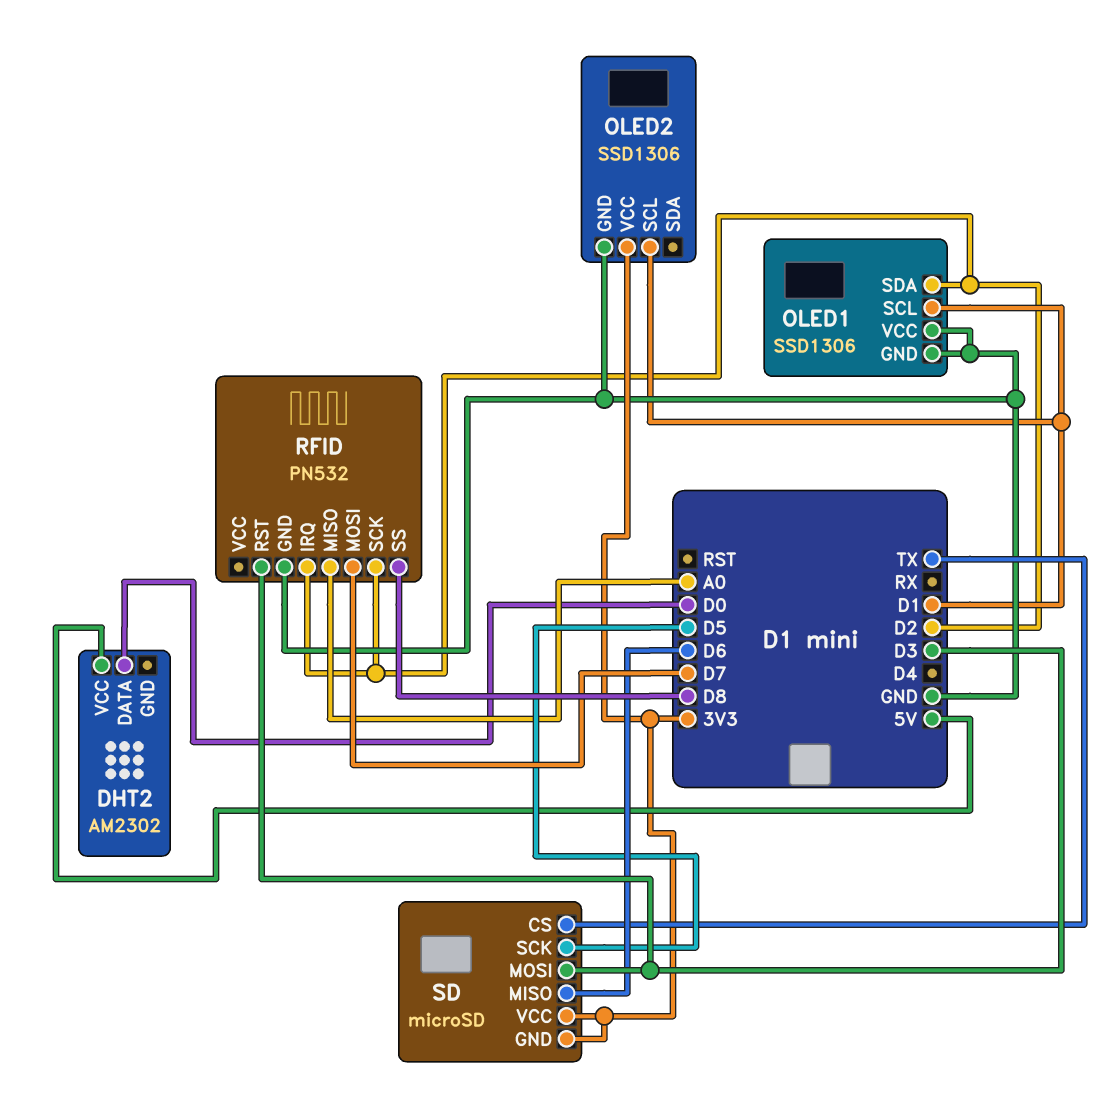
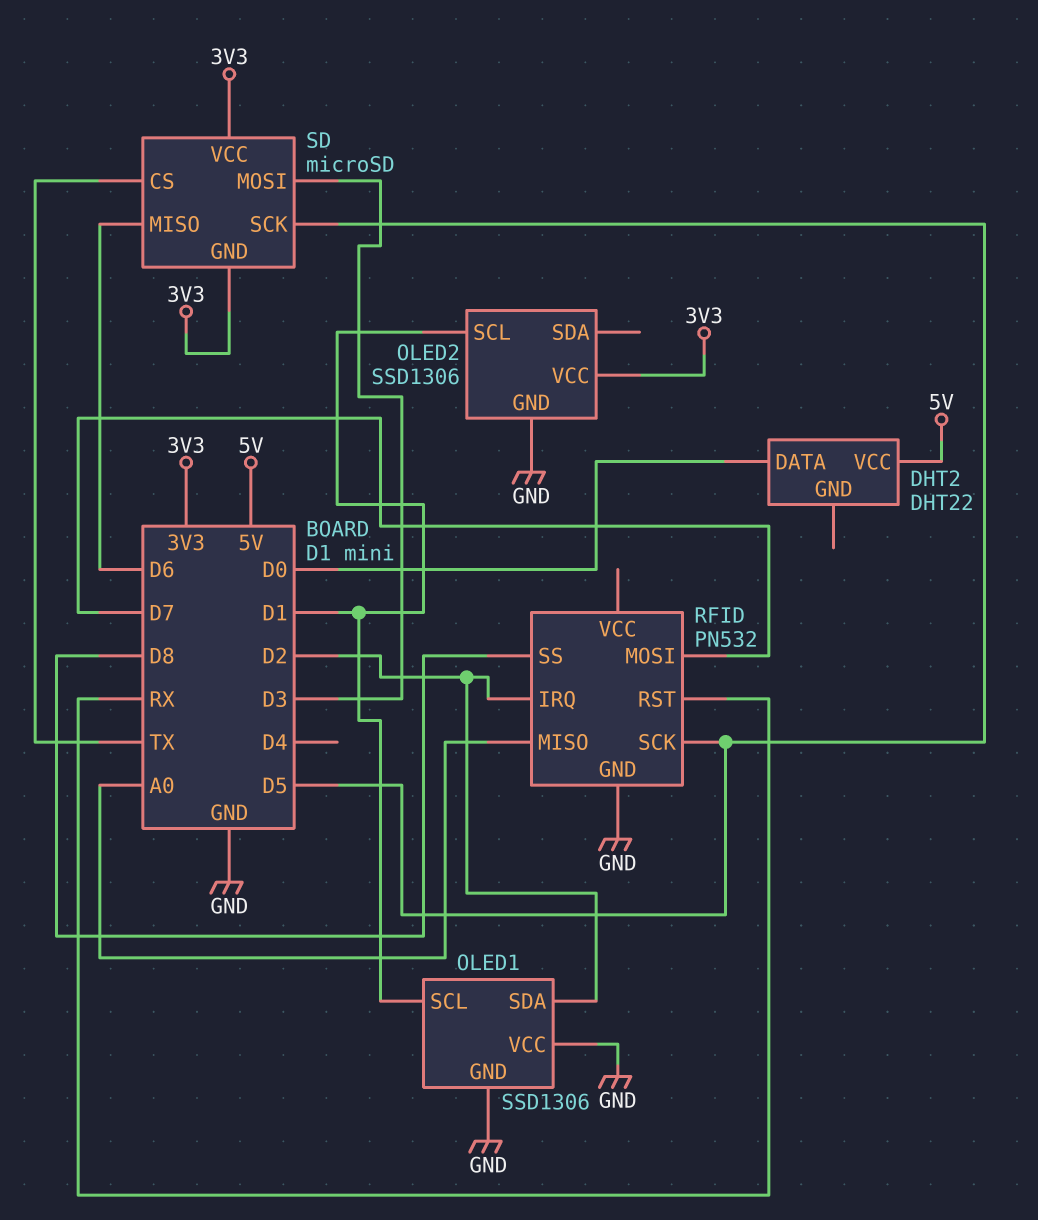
DHT2: AM2302 -> DHT22
RFID pin RST: D3 -> RX
RFID pin SCK: D2 -> D5

